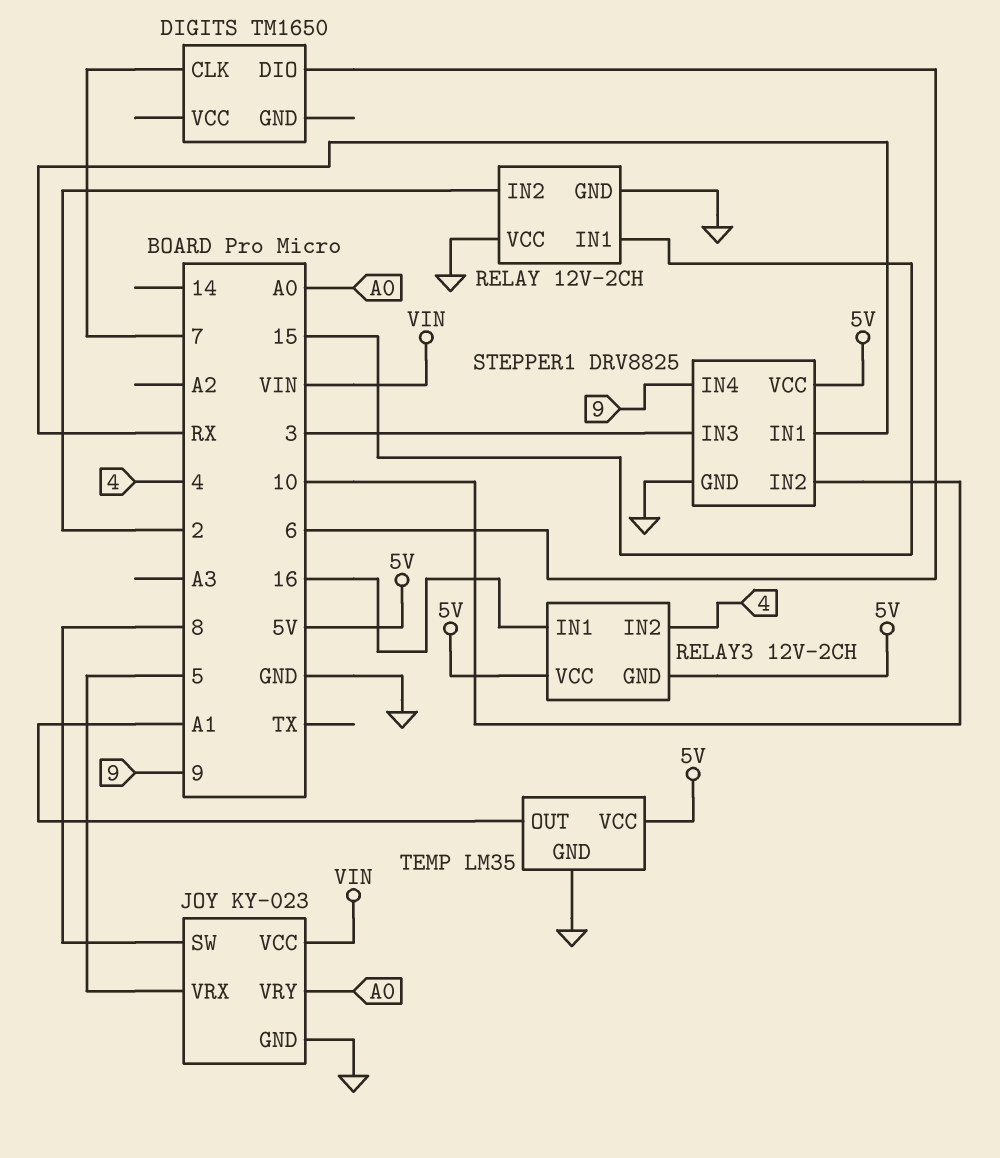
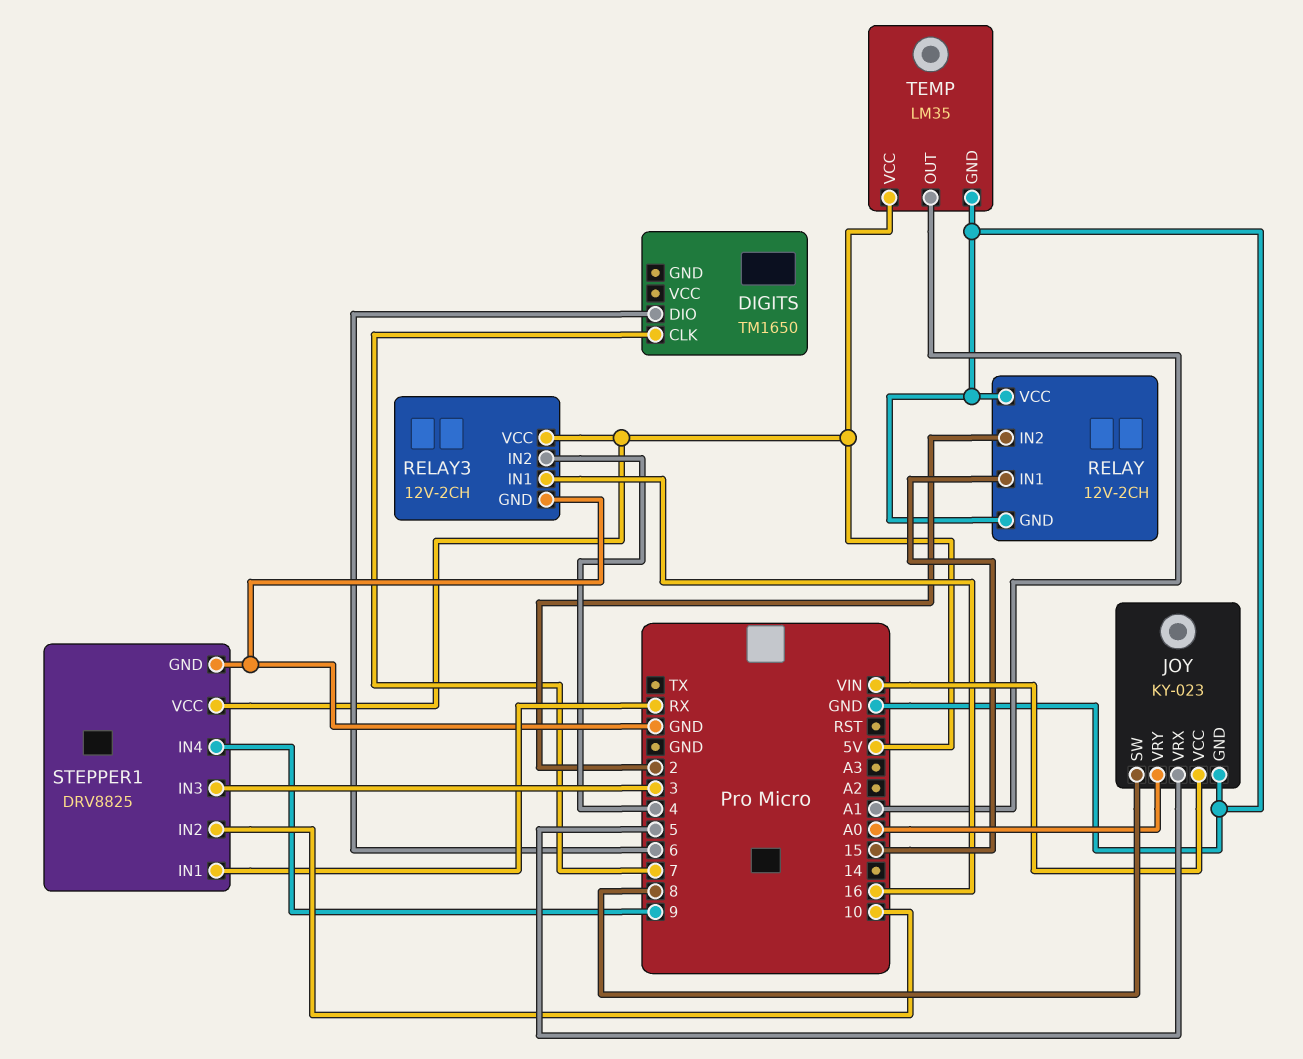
RELAY3 pin GND: 5V -> GND

